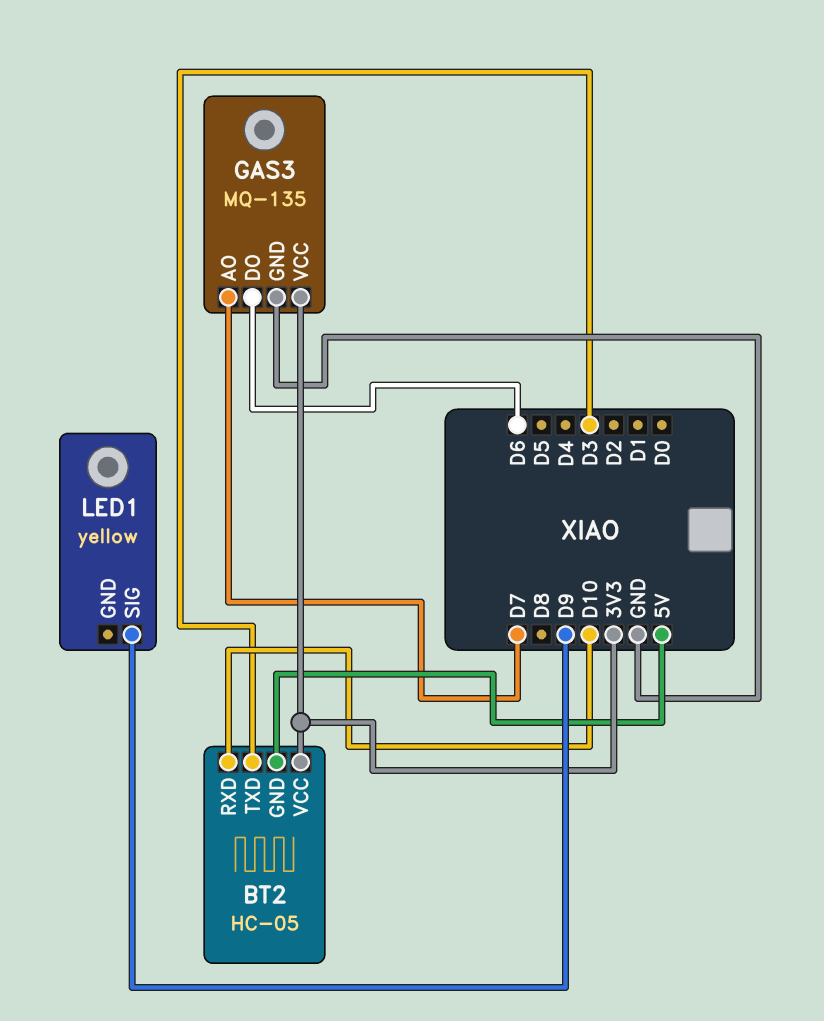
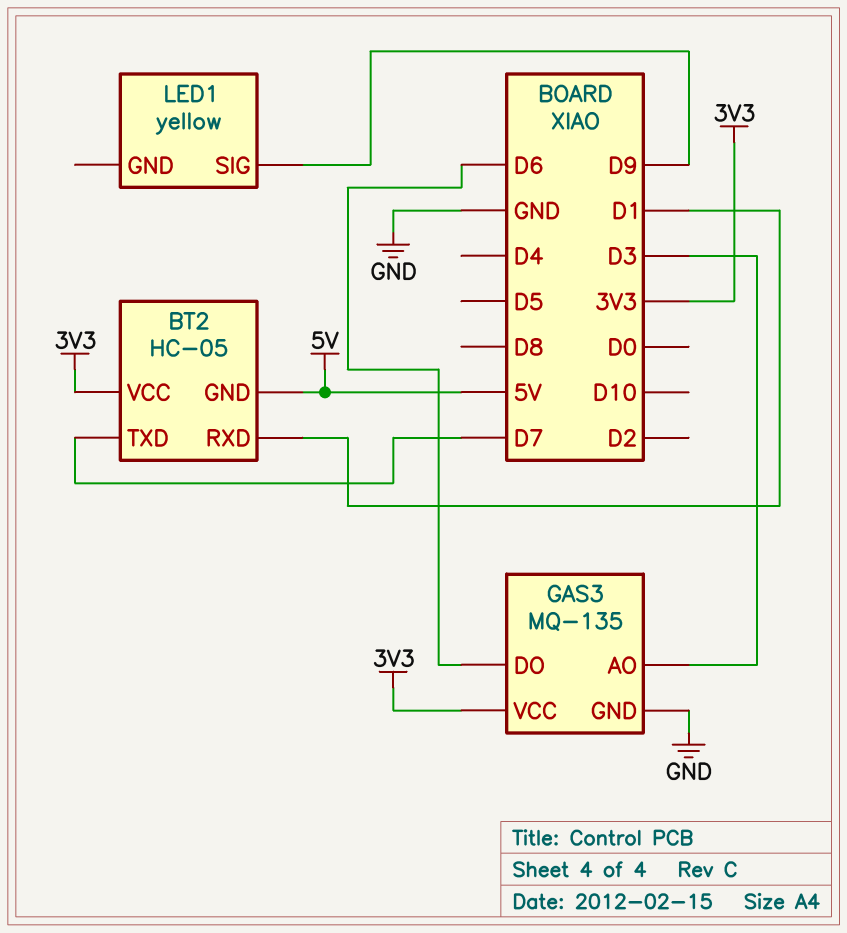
BT2 pin RXD: D10 -> D1
BT2 pin TXD: D3 -> D7
GAS3 pin AO: D7 -> D3

